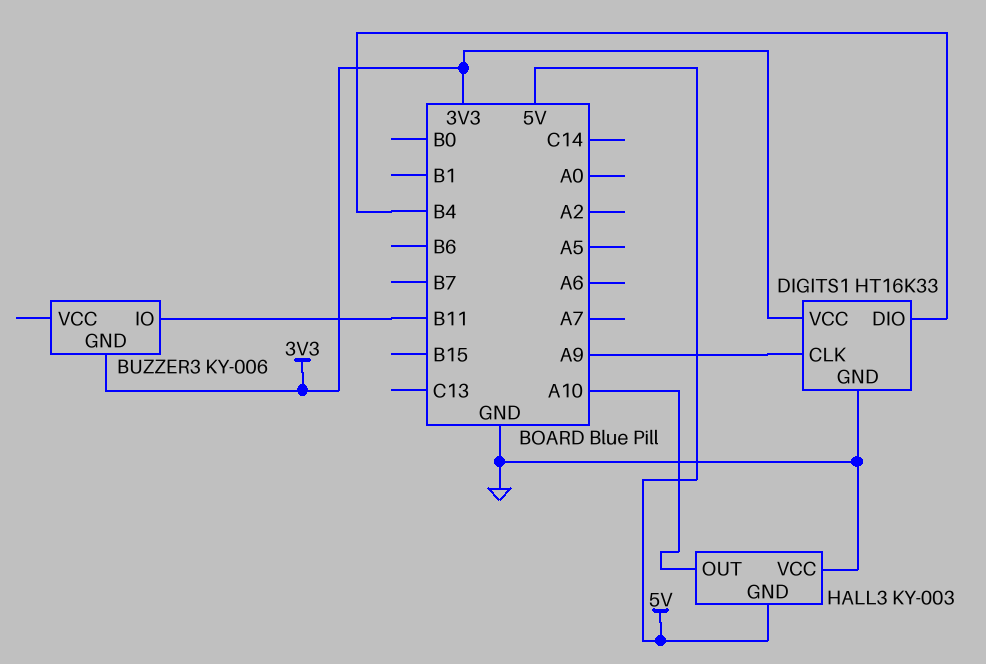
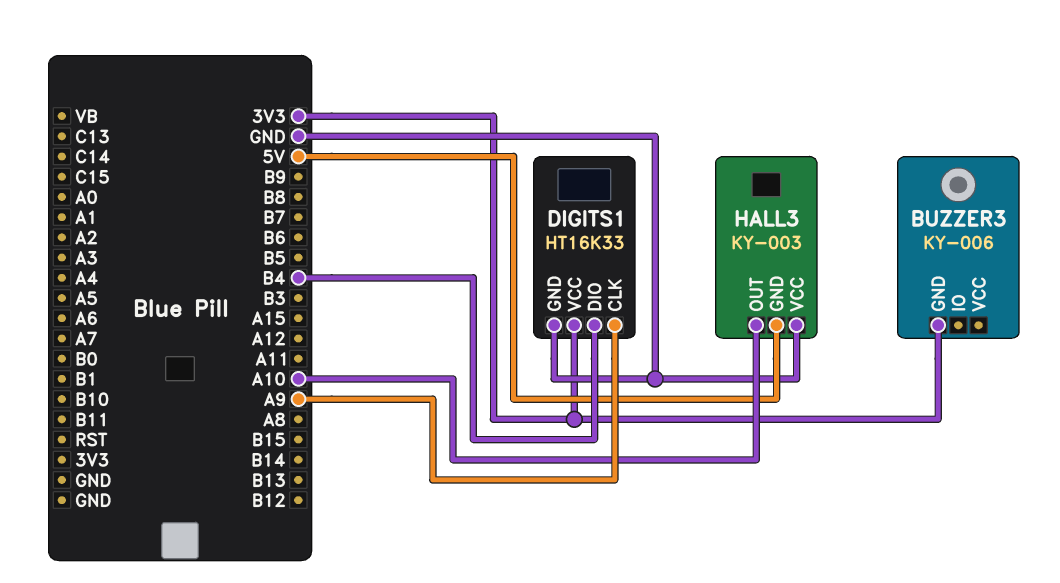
BUZZER3 pin IO: B11 -> none

